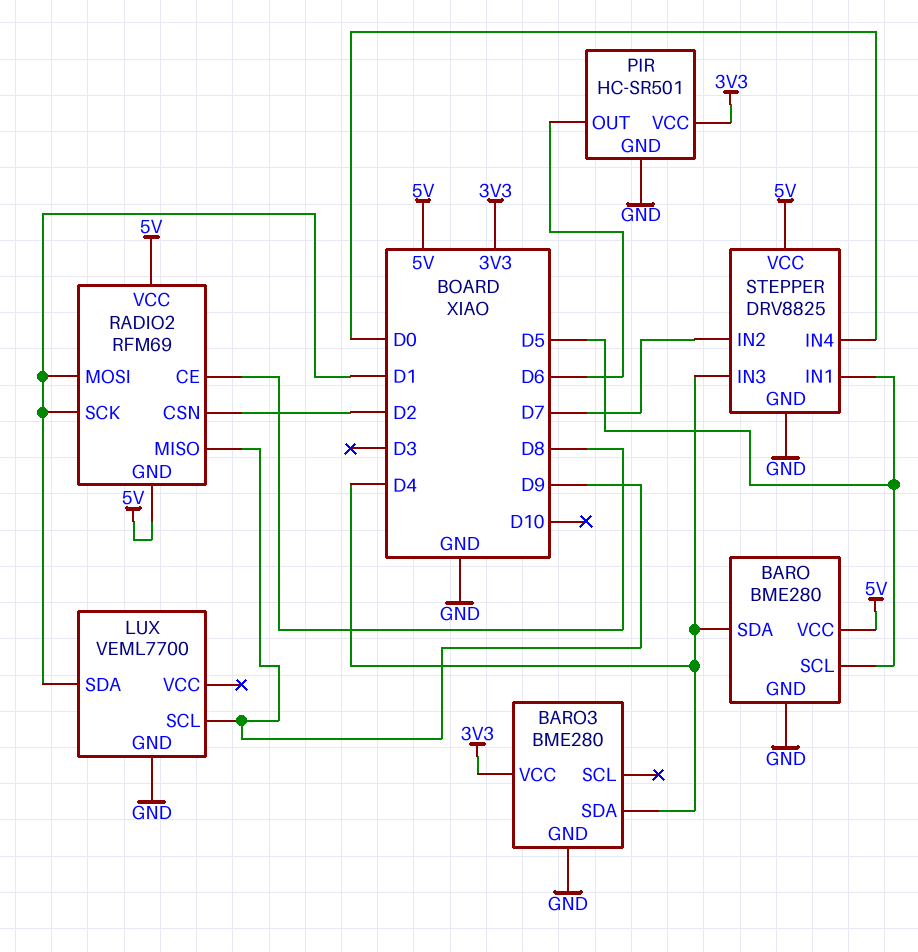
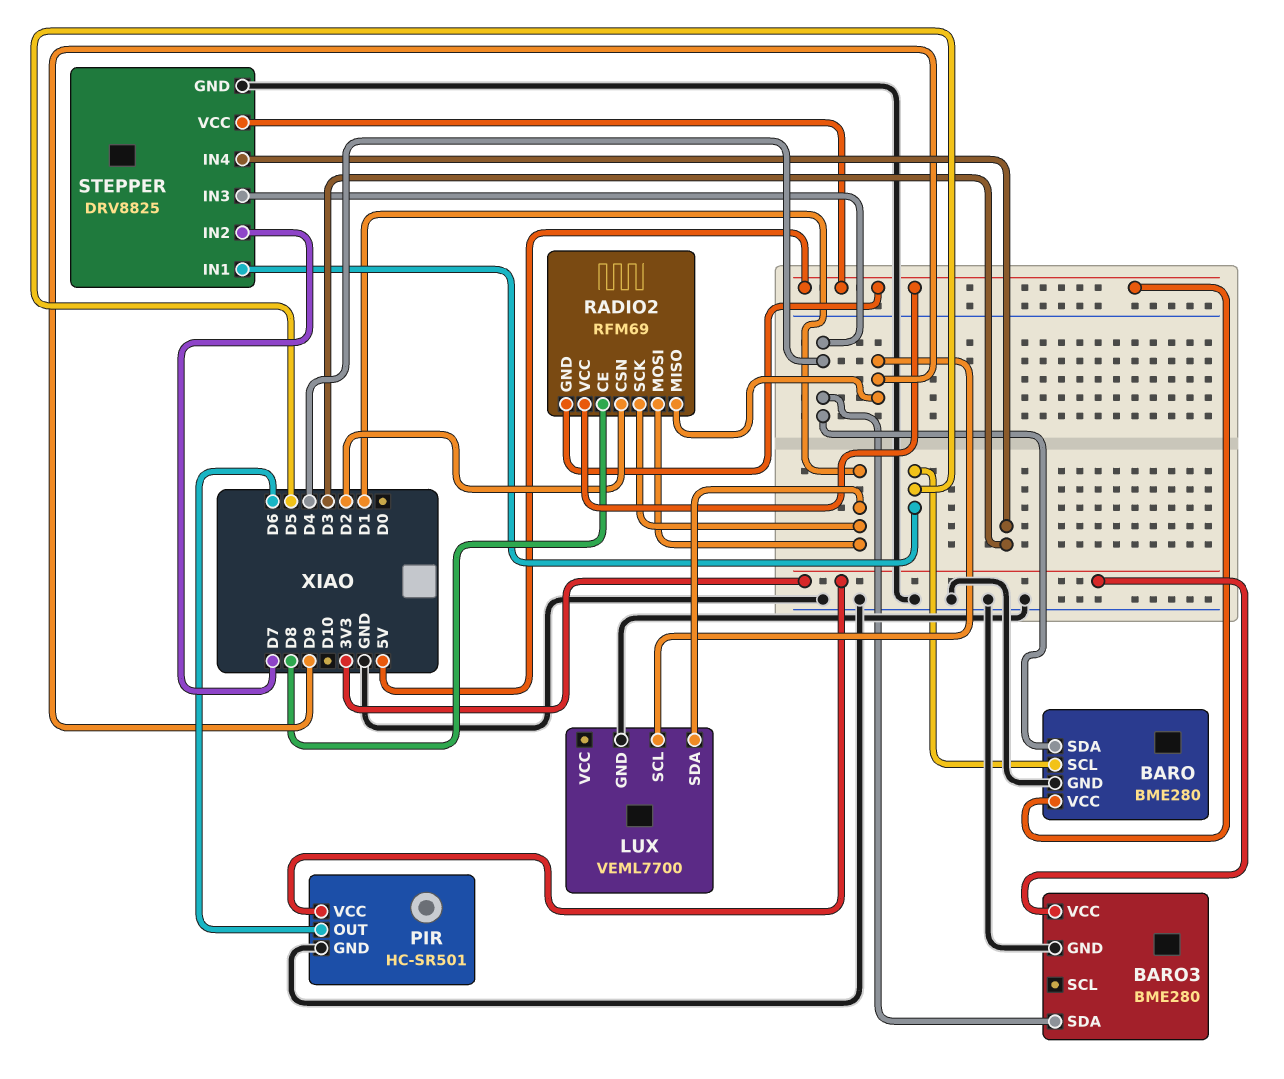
STEPPER pin IN4: D0 -> D3

